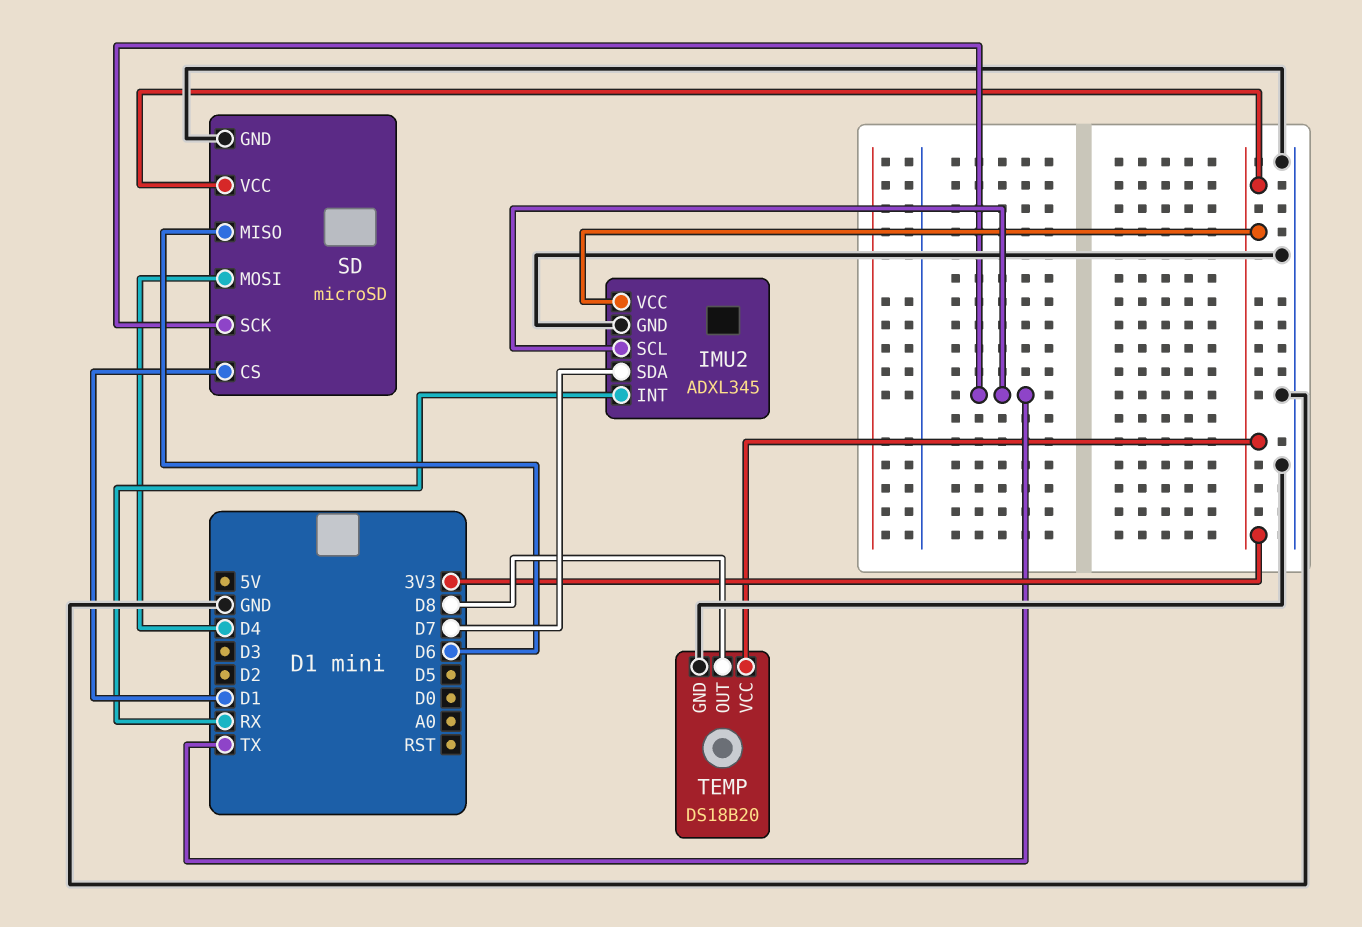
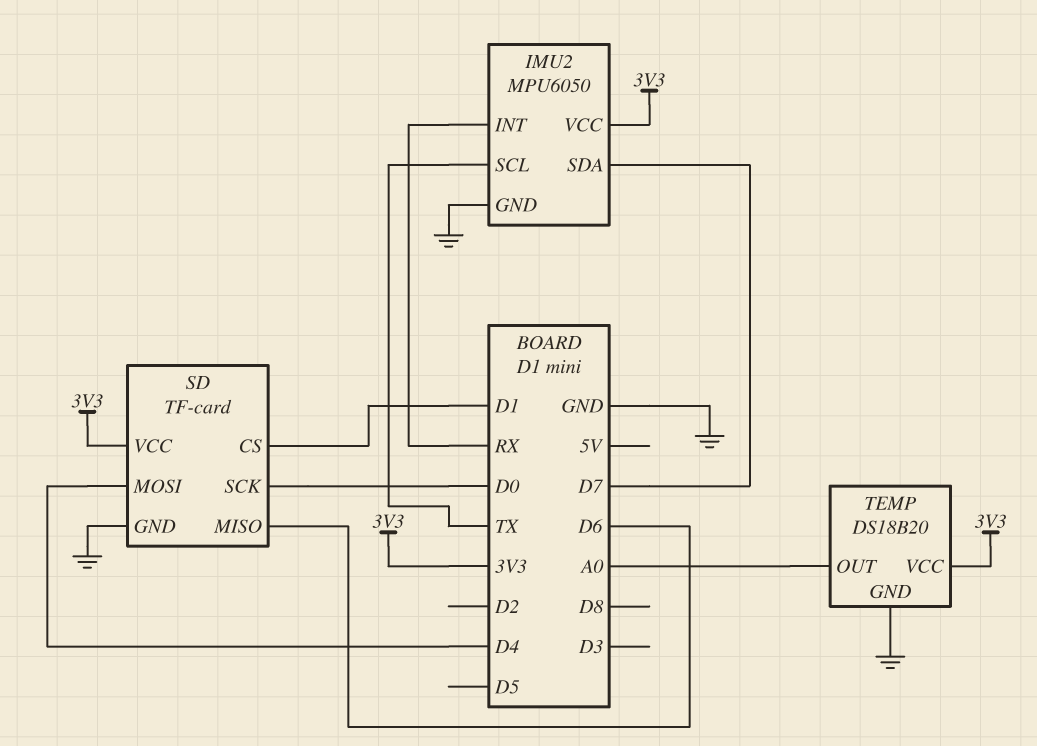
IMU2: ADXL345 -> MPU6050
SD: microSD -> TF-card
SD pin SCK: TX -> D0
TEMP pin OUT: D8 -> A0

